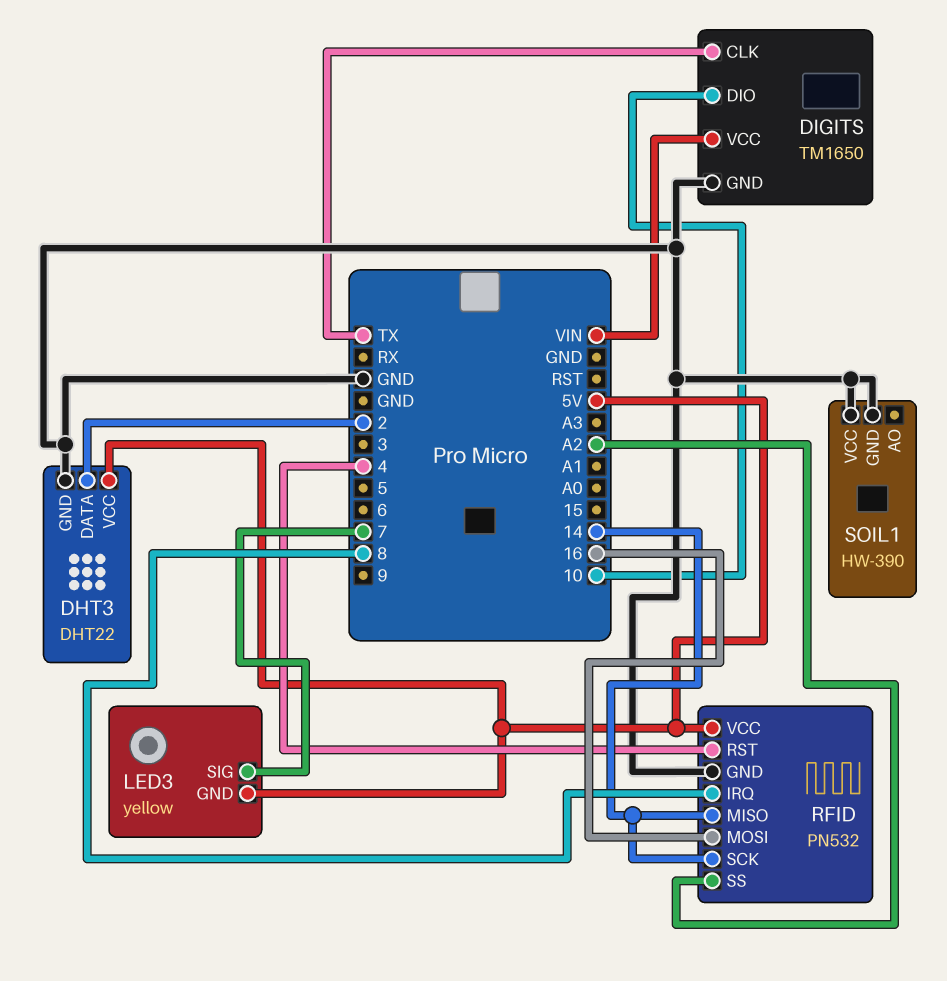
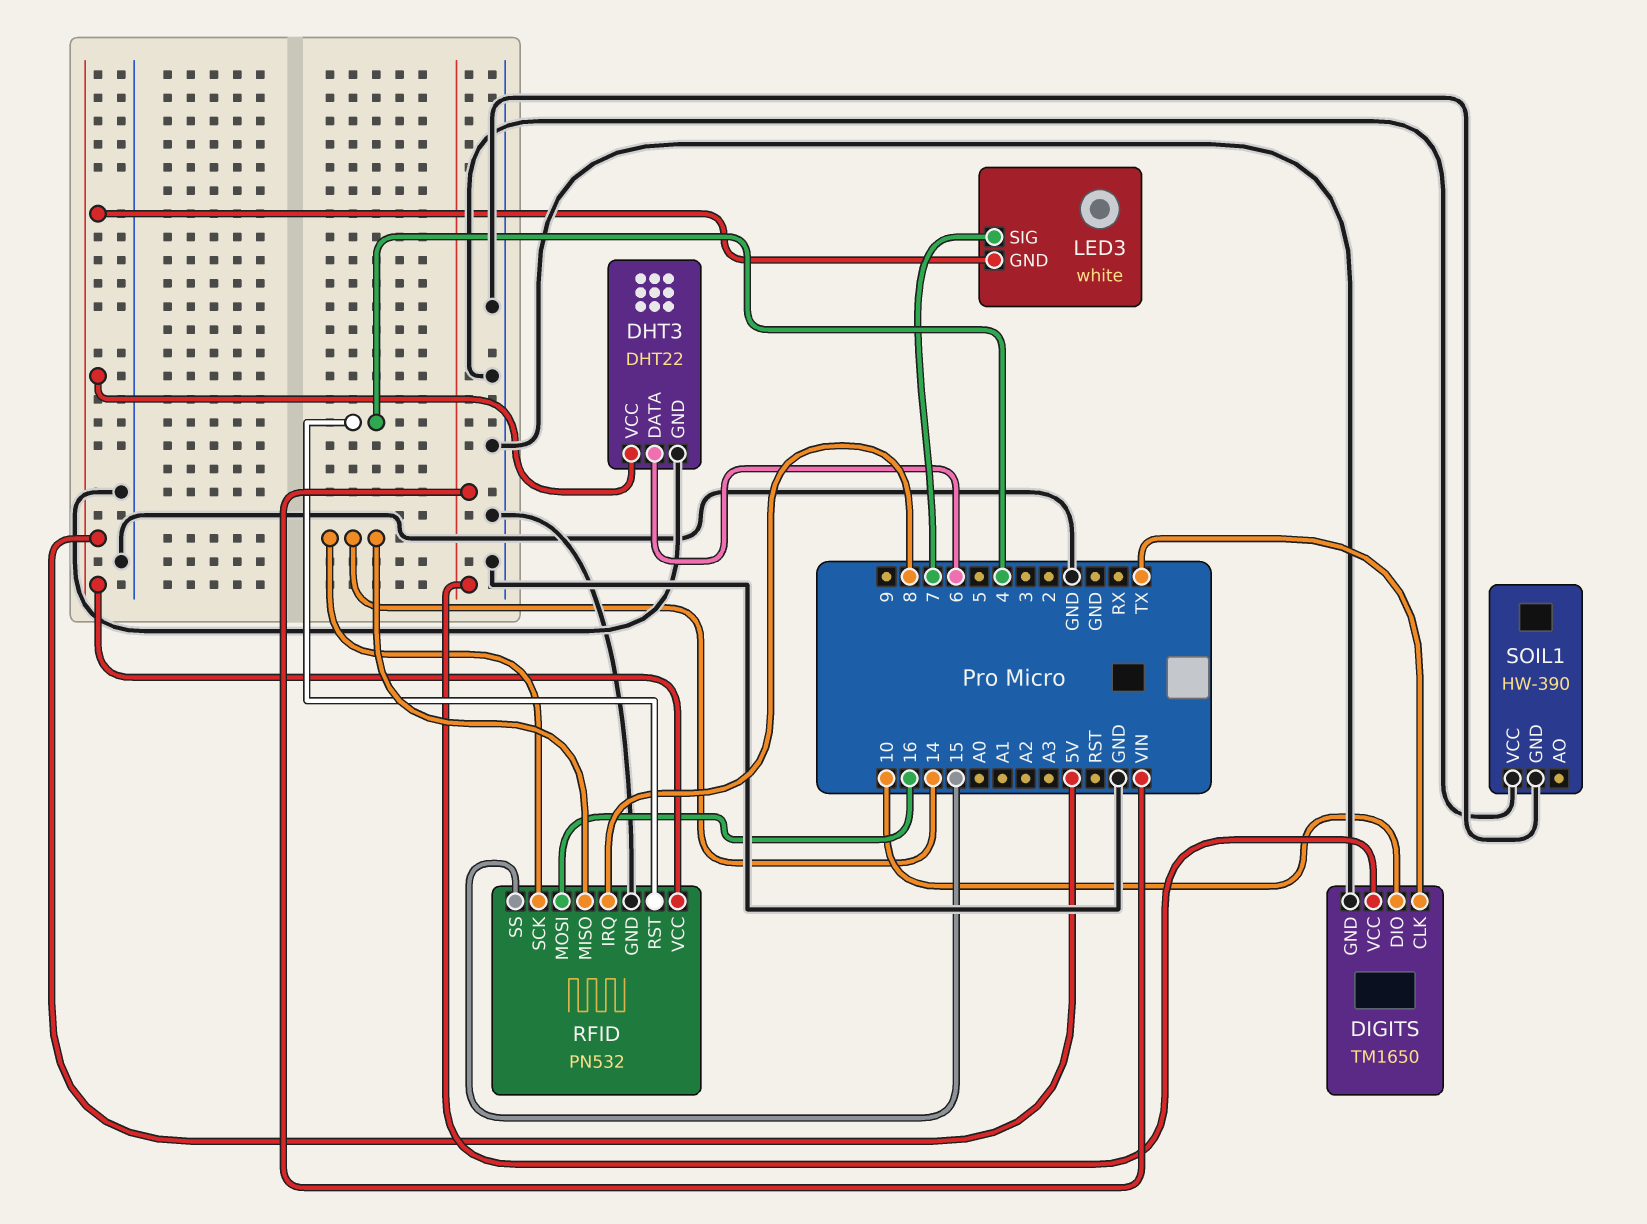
DHT3 pin DATA: 2 -> 6
LED3: yellow -> white
RFID pin SS: A2 -> 15

